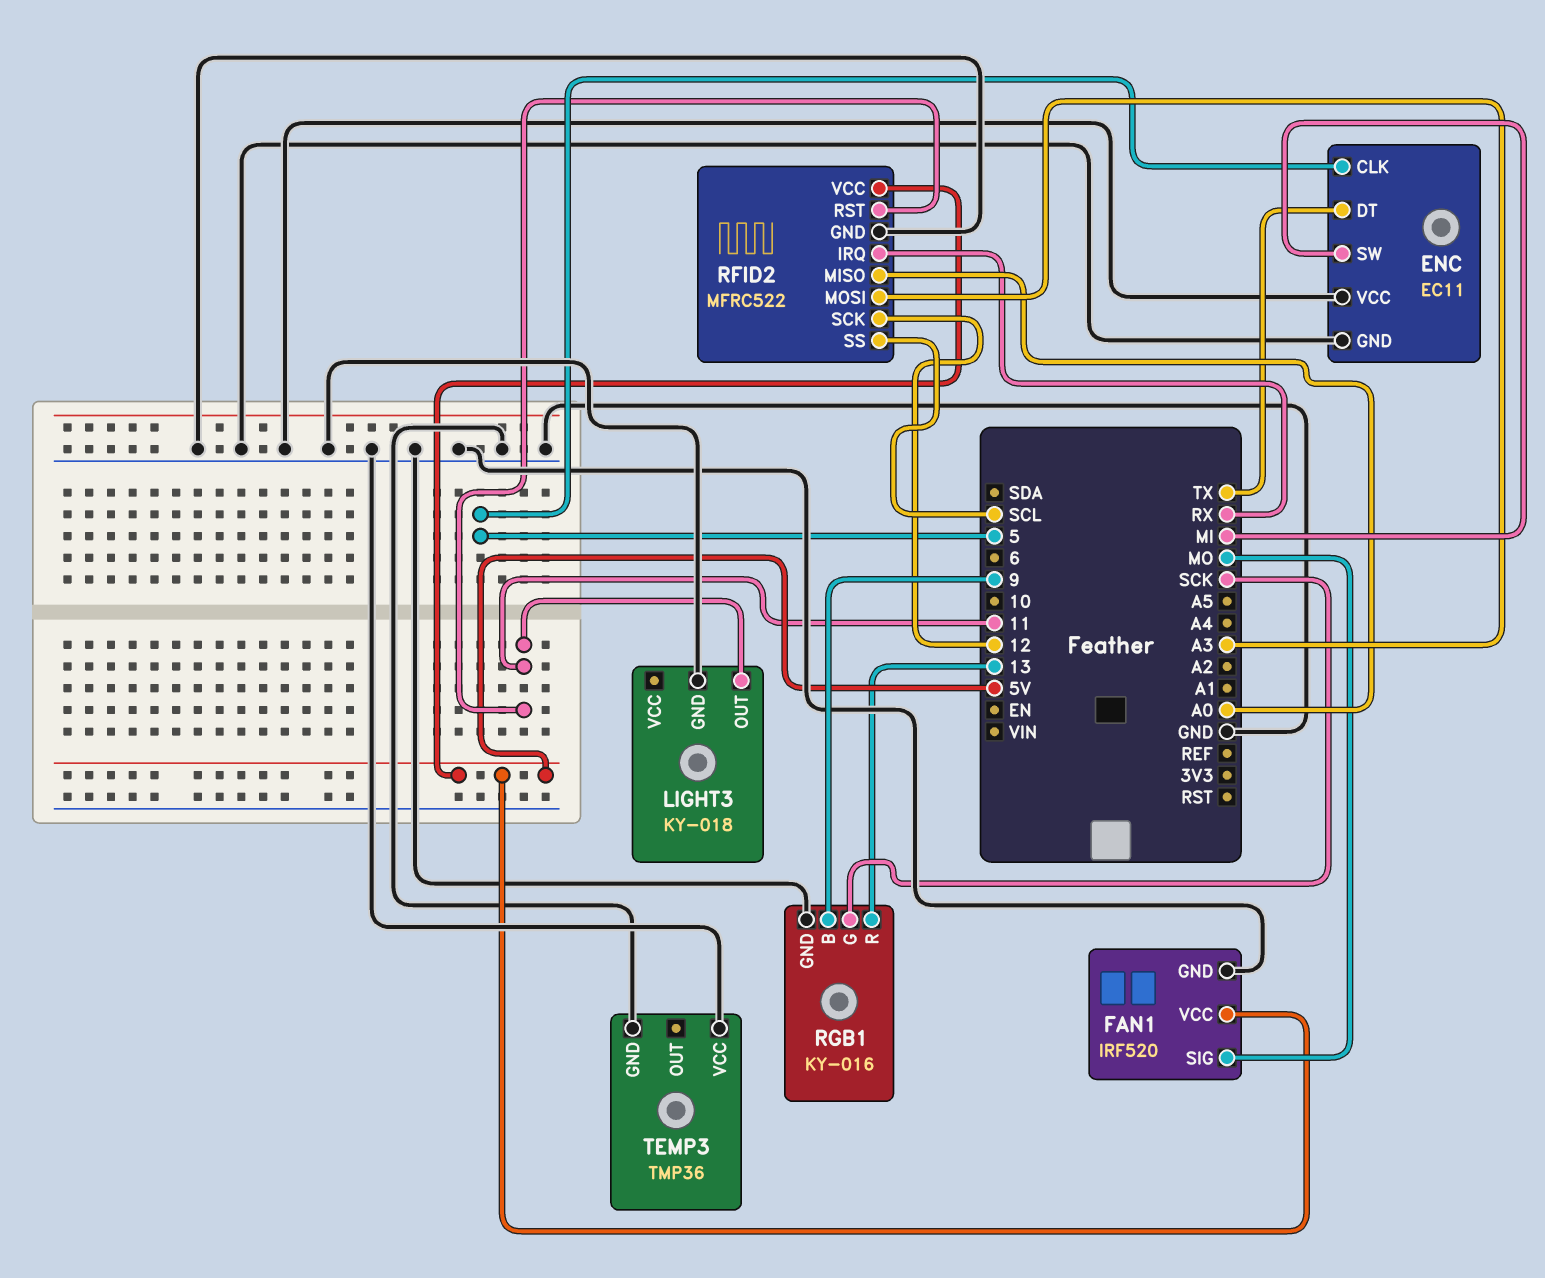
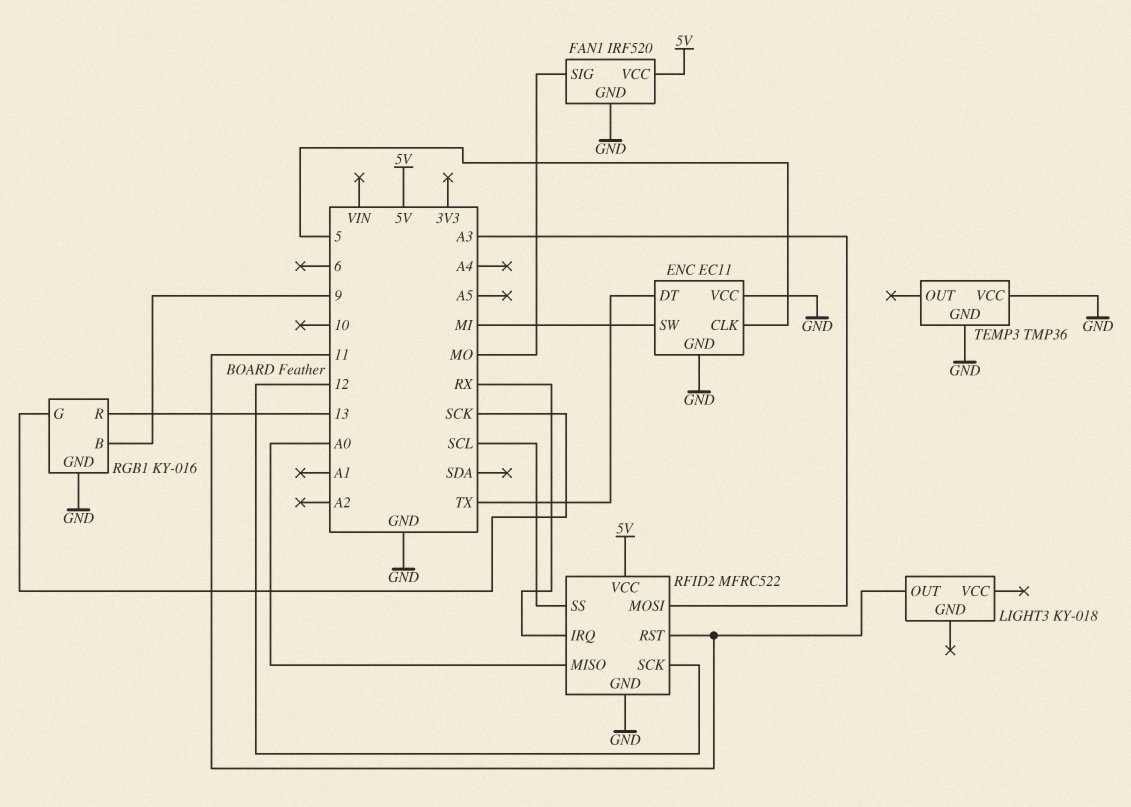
LIGHT3 pin GND: GND -> none

